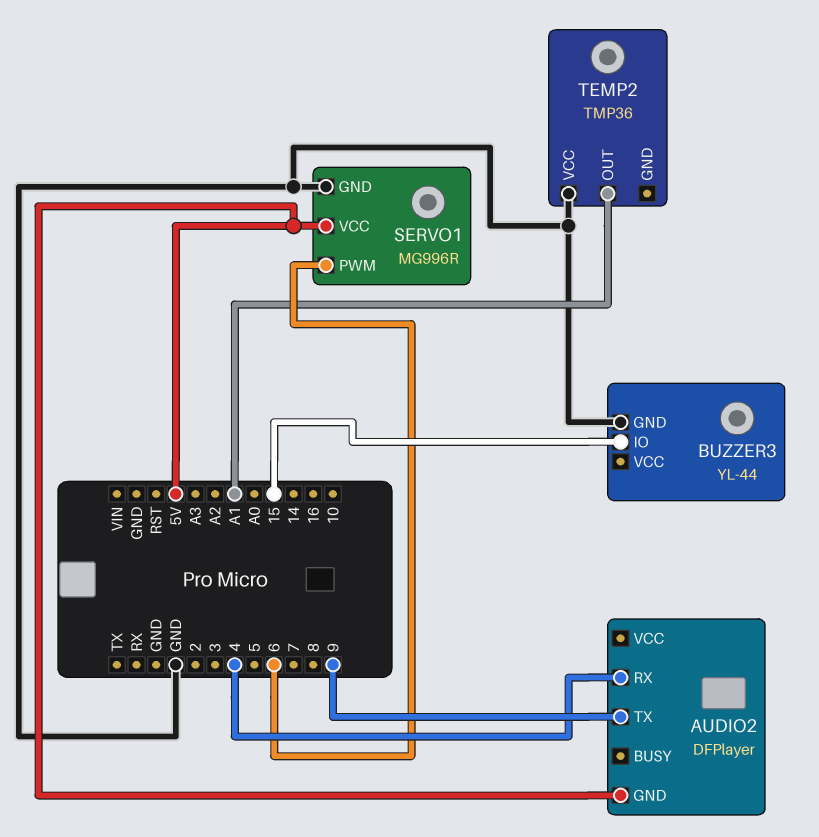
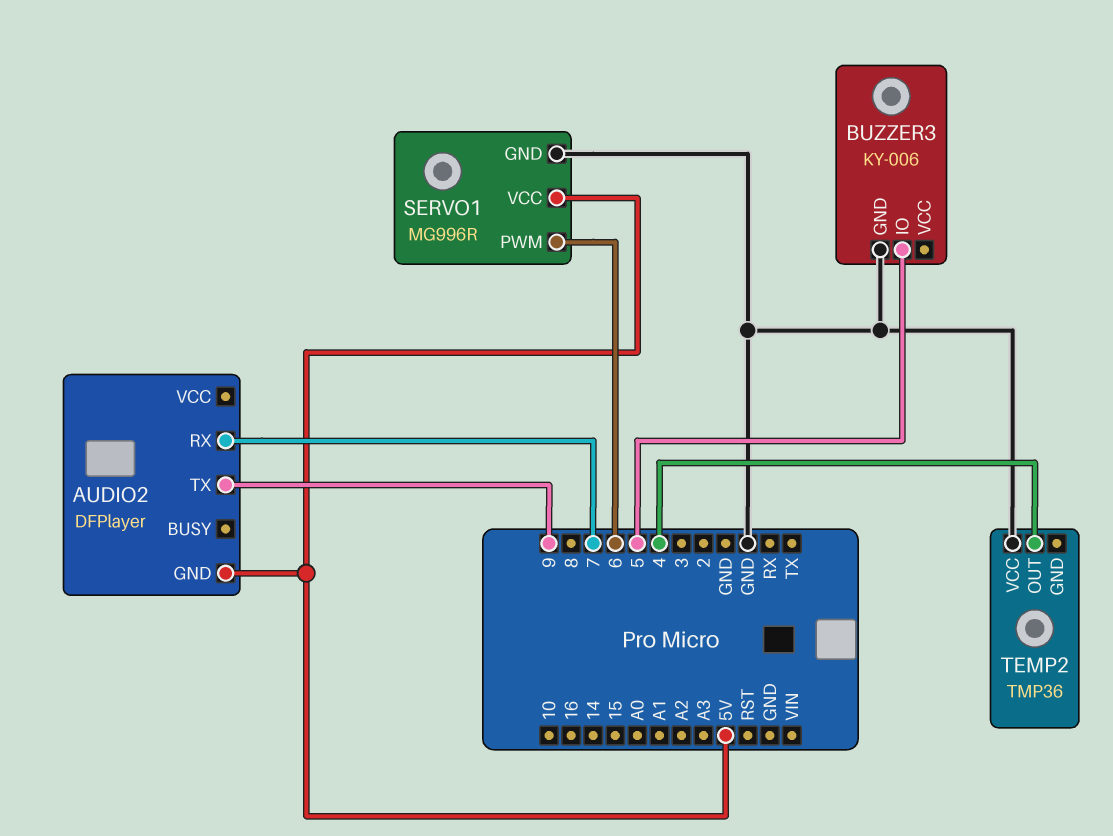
AUDIO2 pin RX: 4 -> 7
BUZZER3: YL-44 -> KY-006
BUZZER3 pin IO: 15 -> 5
TEMP2 pin OUT: A1 -> 4

